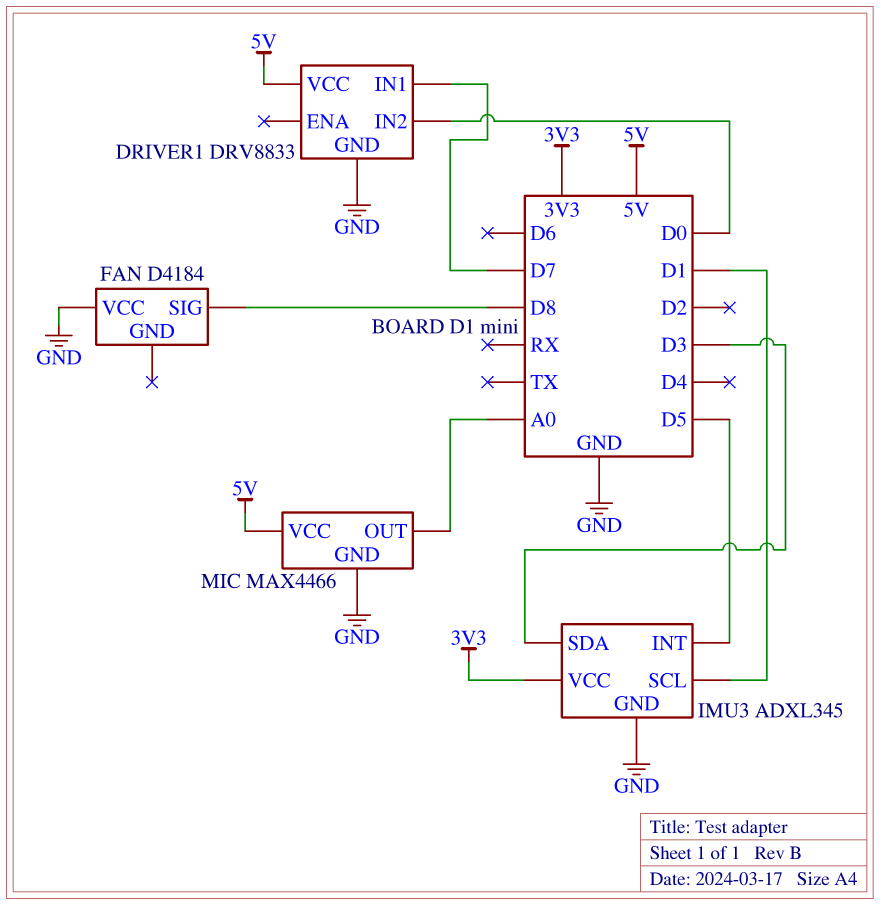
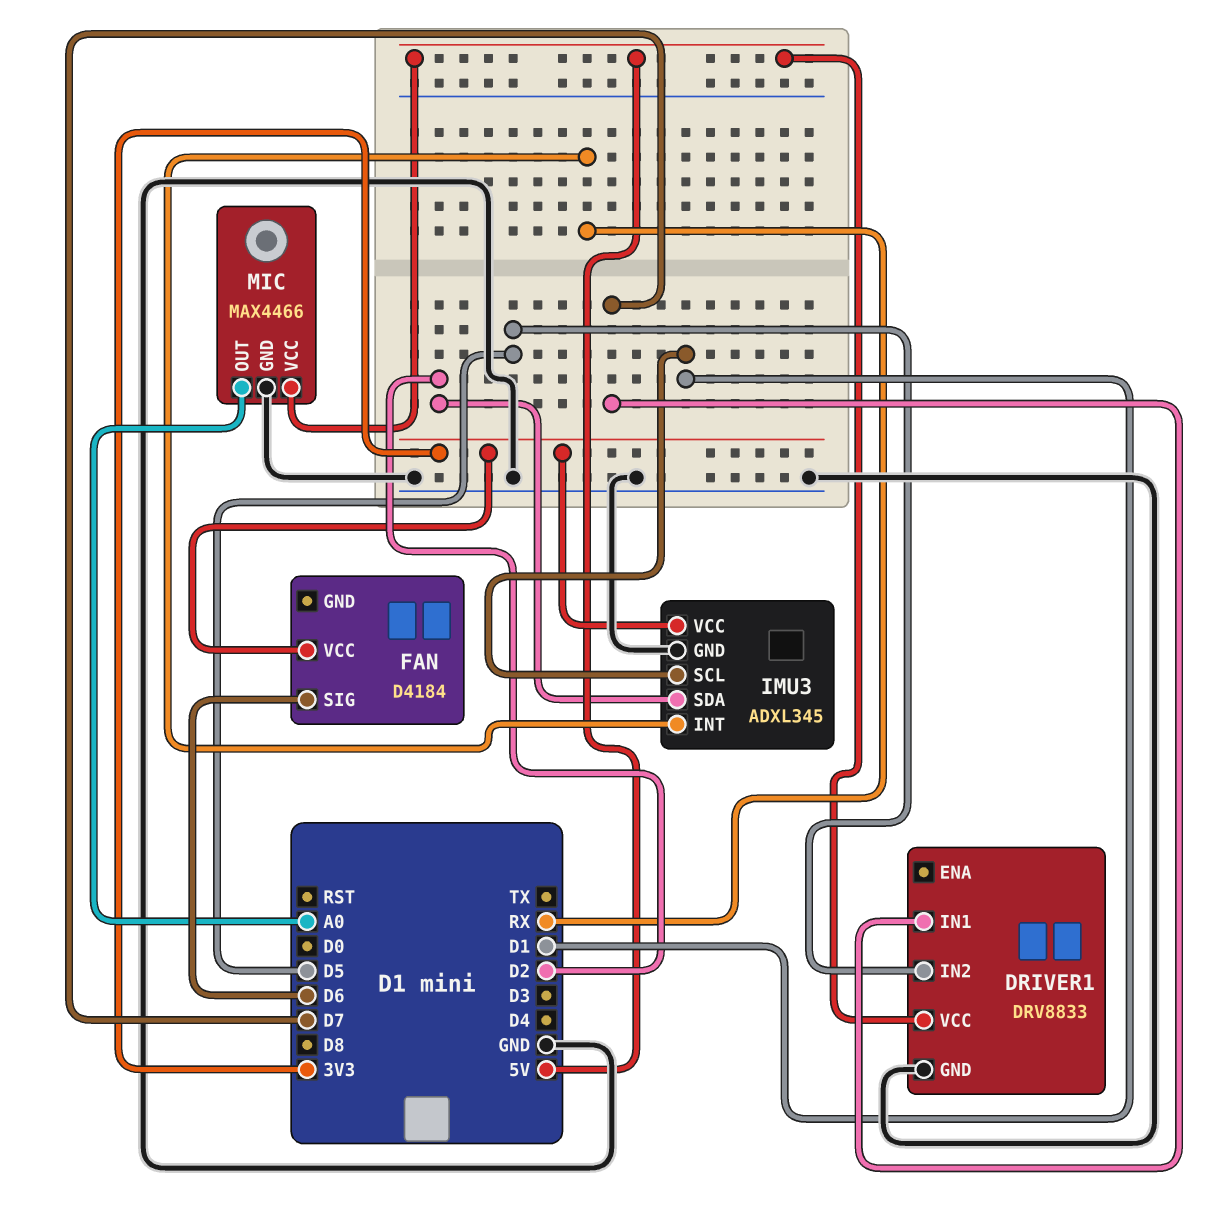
DRIVER1 pin IN2: D0 -> D5
FAN pin SIG: D8 -> D6
FAN pin VCC: GND -> 3V3
IMU3 pin INT: D5 -> RX
IMU3 pin SDA: D3 -> D2

